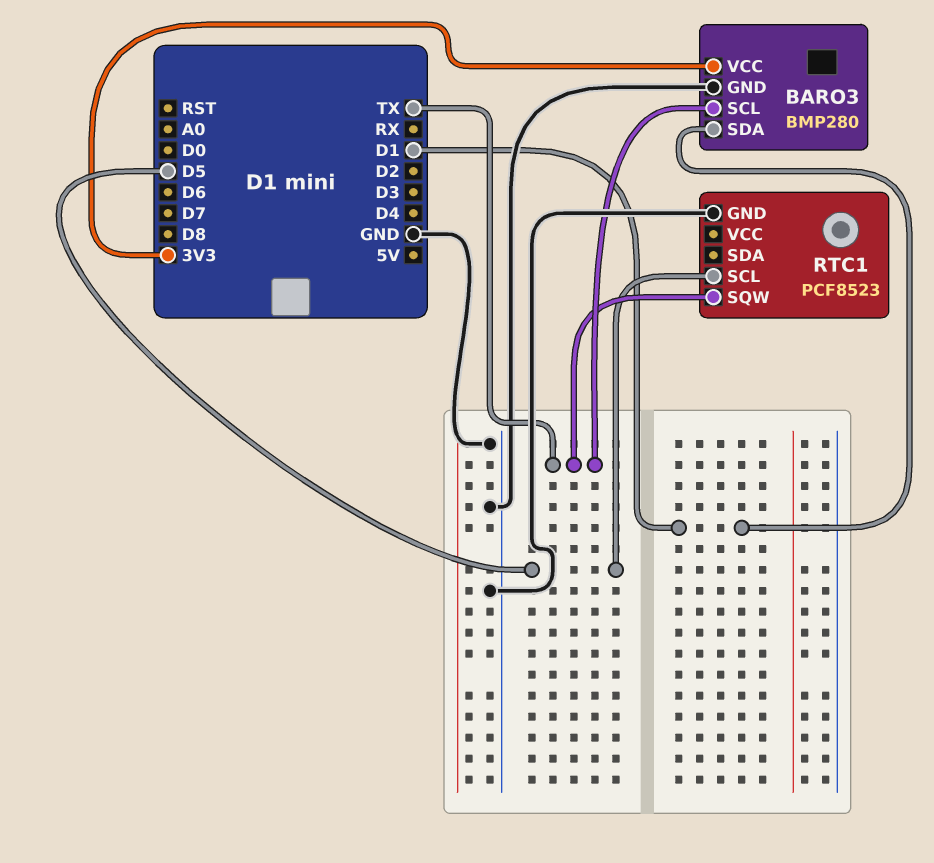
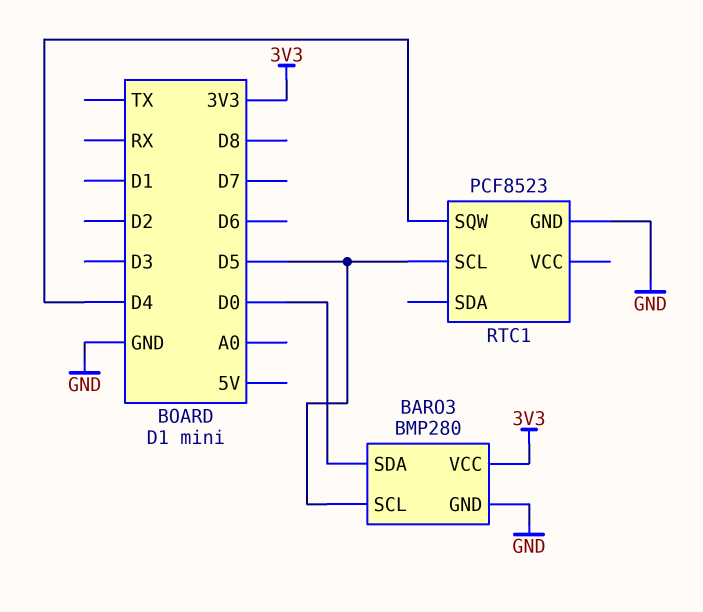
BARO3 pin SCL: TX -> D5
BARO3 pin SDA: D1 -> D0
RTC1 pin SQW: TX -> D4

